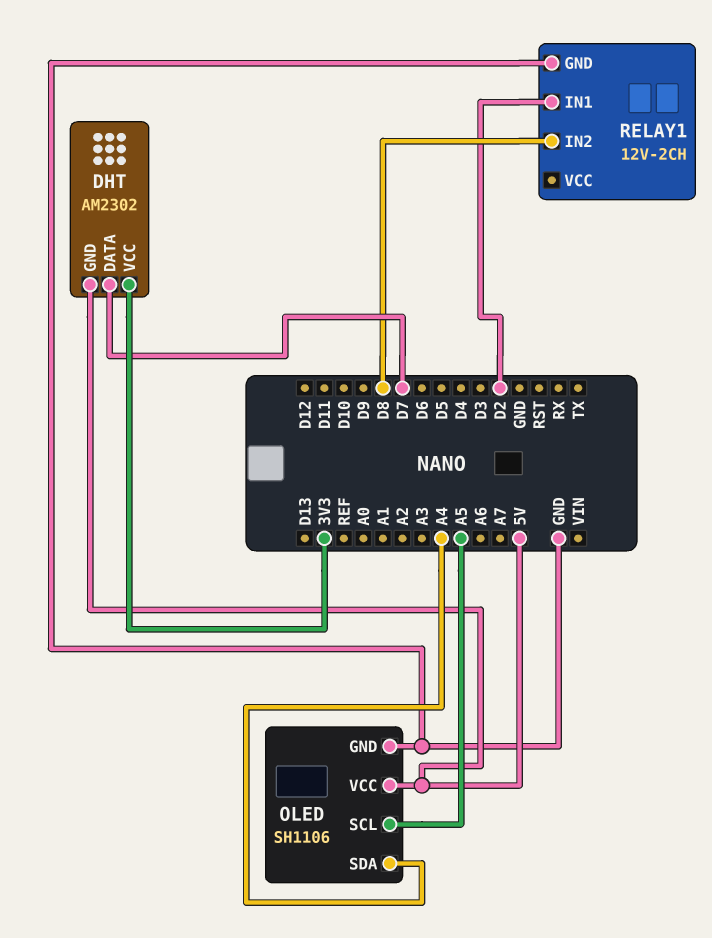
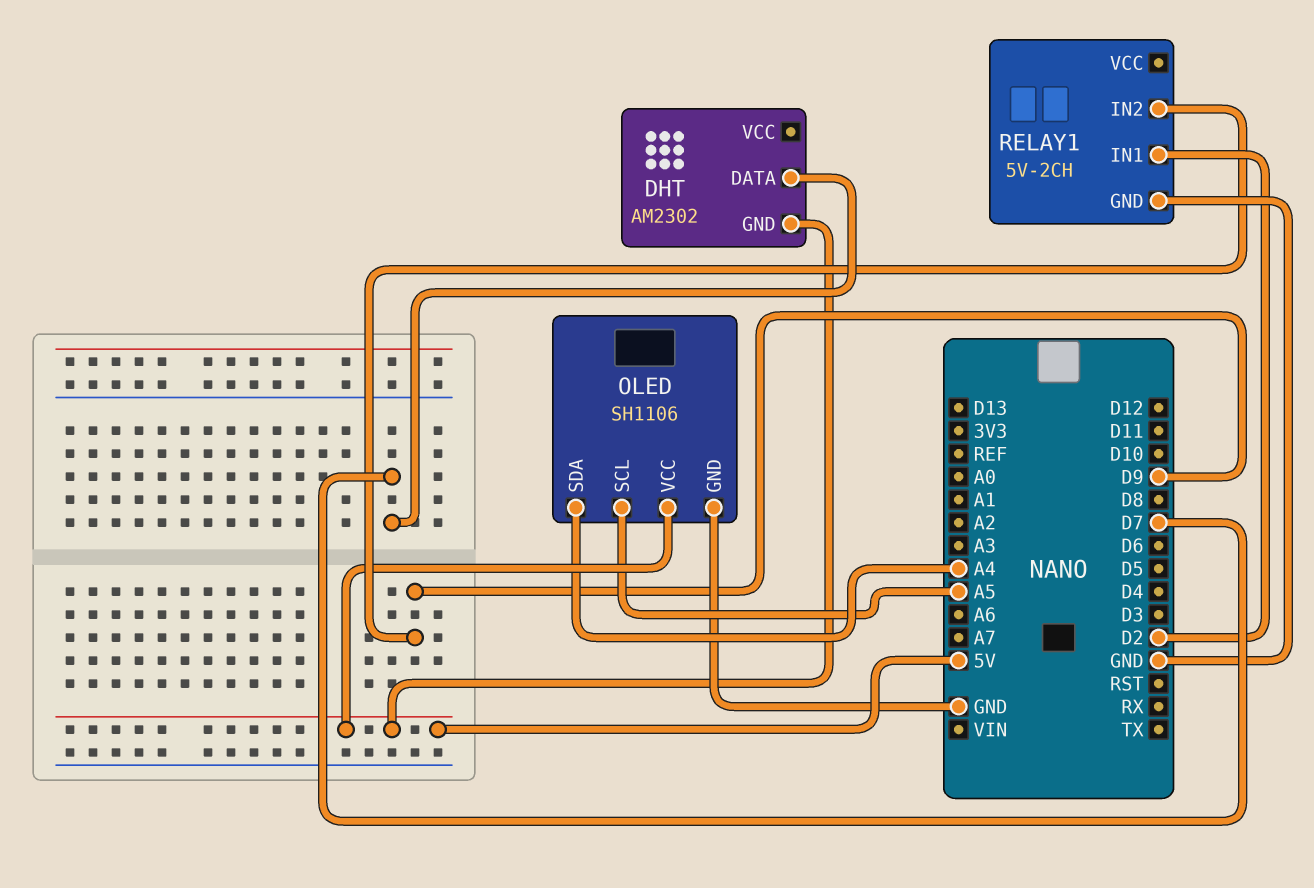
DHT pin VCC: 3V3 -> none
RELAY1: 12V-2CH -> 5V-2CH
RELAY1 pin IN2: D8 -> D9

